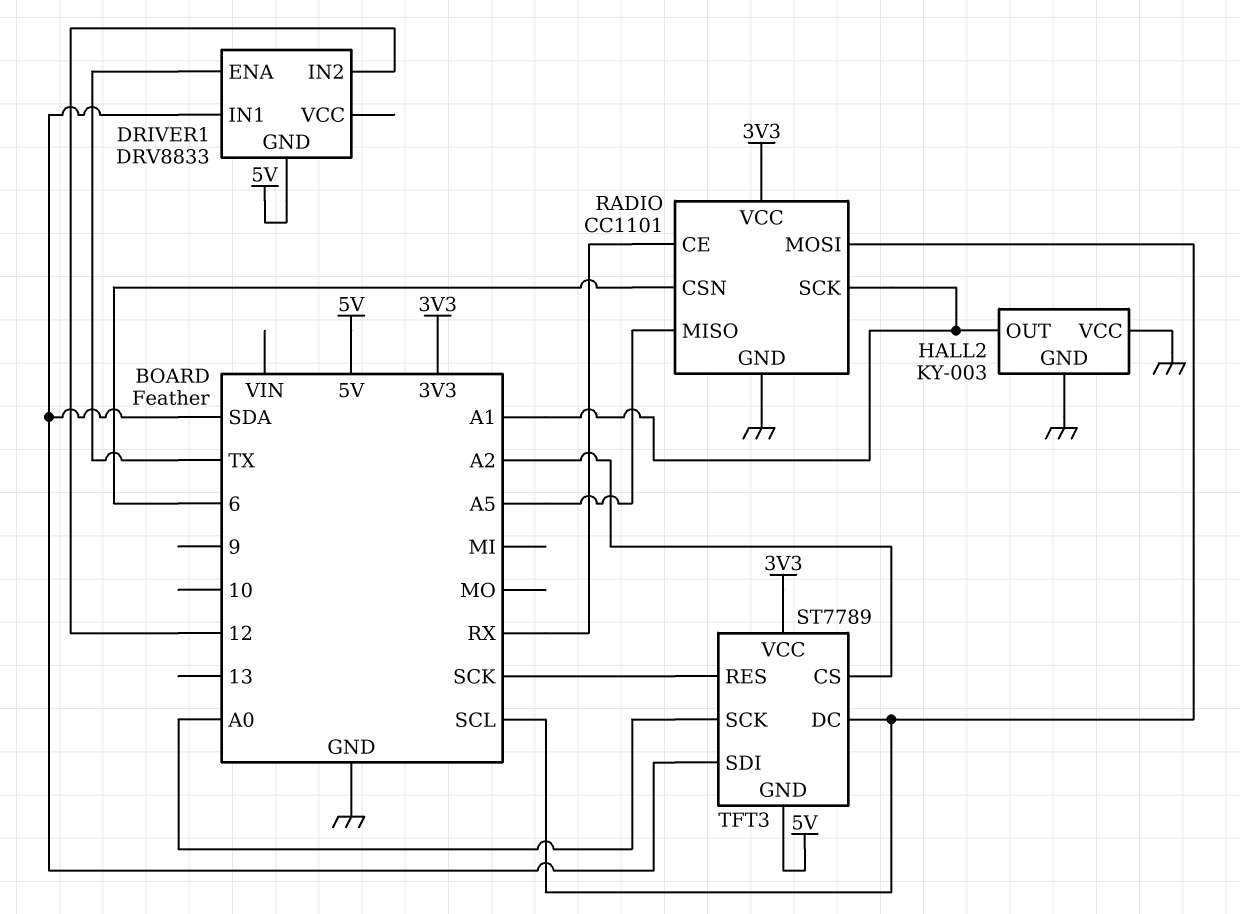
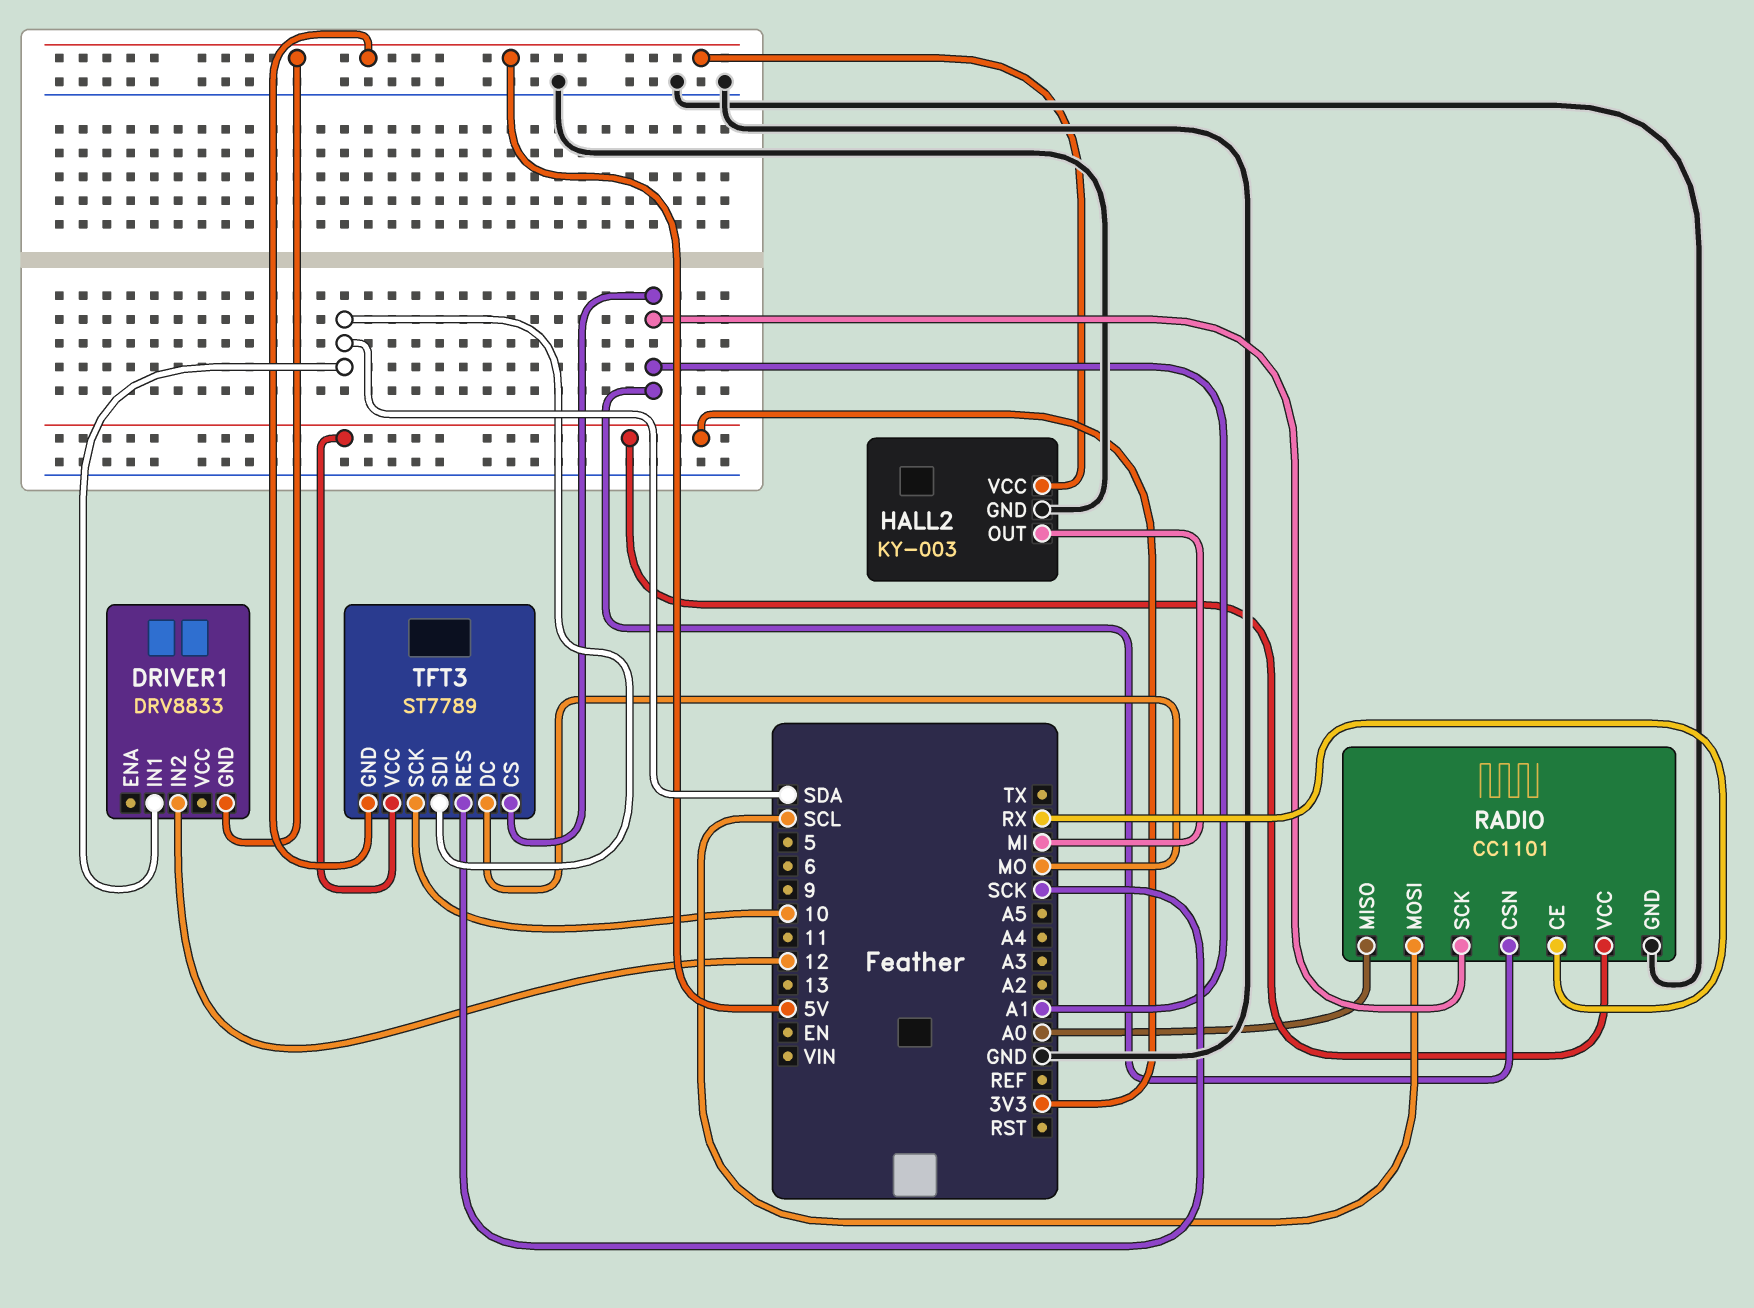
DRIVER1 pin ENA: TX -> none
HALL2 pin OUT: A1 -> MI
HALL2 pin VCC: GND -> 5V
RADIO pin CSN: 6 -> A1
RADIO pin MISO: A5 -> A0
TFT3 pin CS: A2 -> A1
TFT3 pin DC: SCL -> MO
TFT3 pin SCK: A0 -> 10

